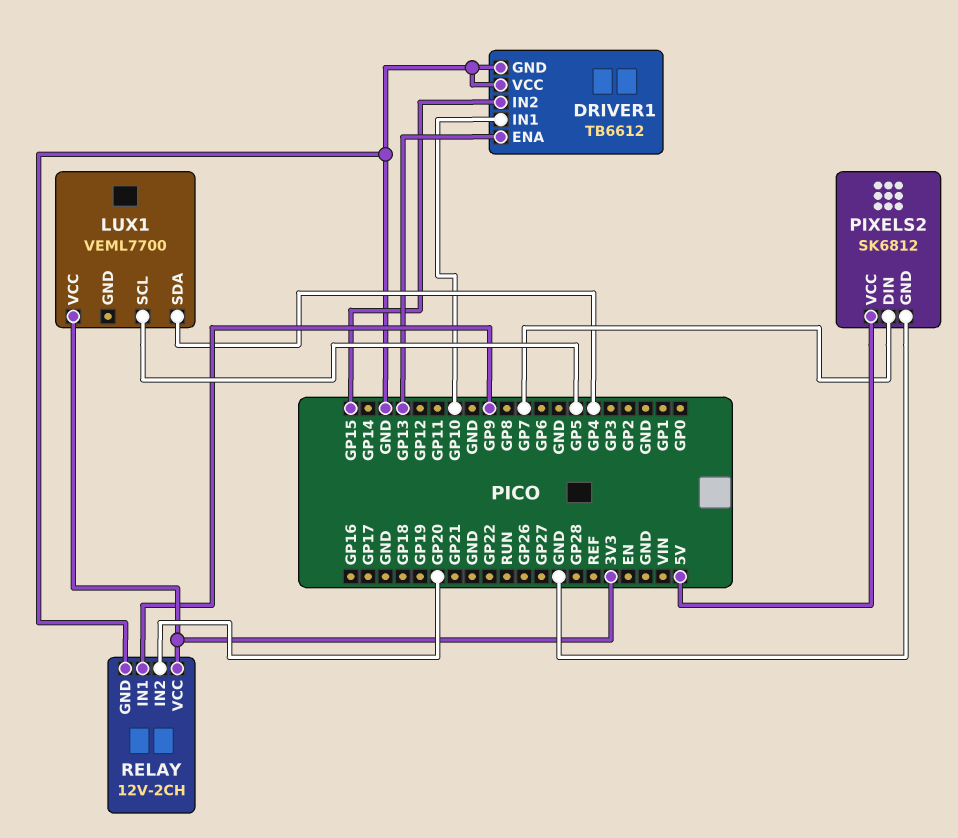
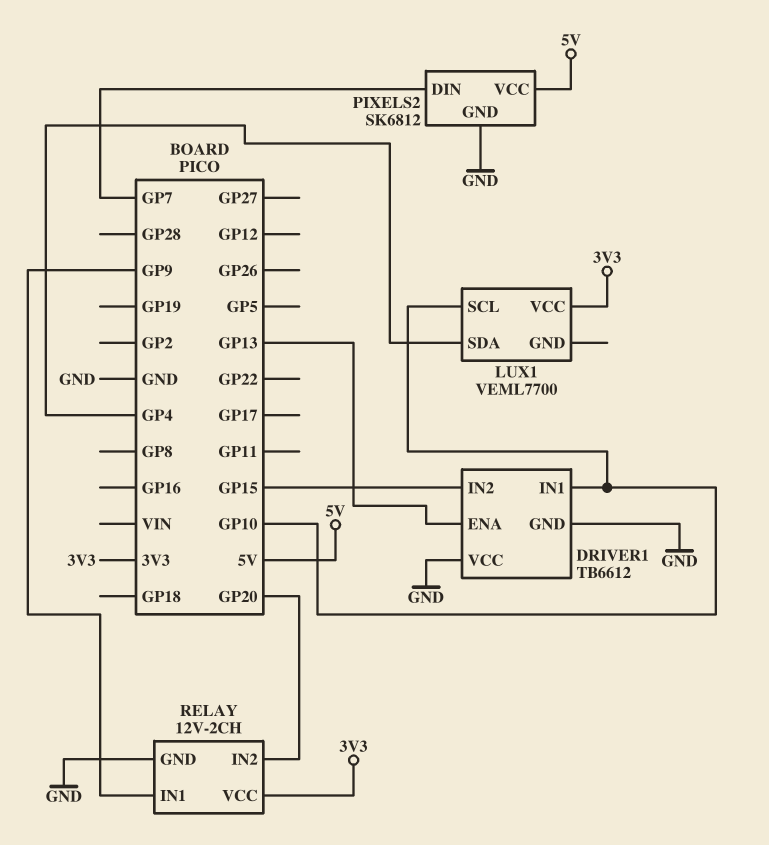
LUX1 pin SCL: GP5 -> GP10

